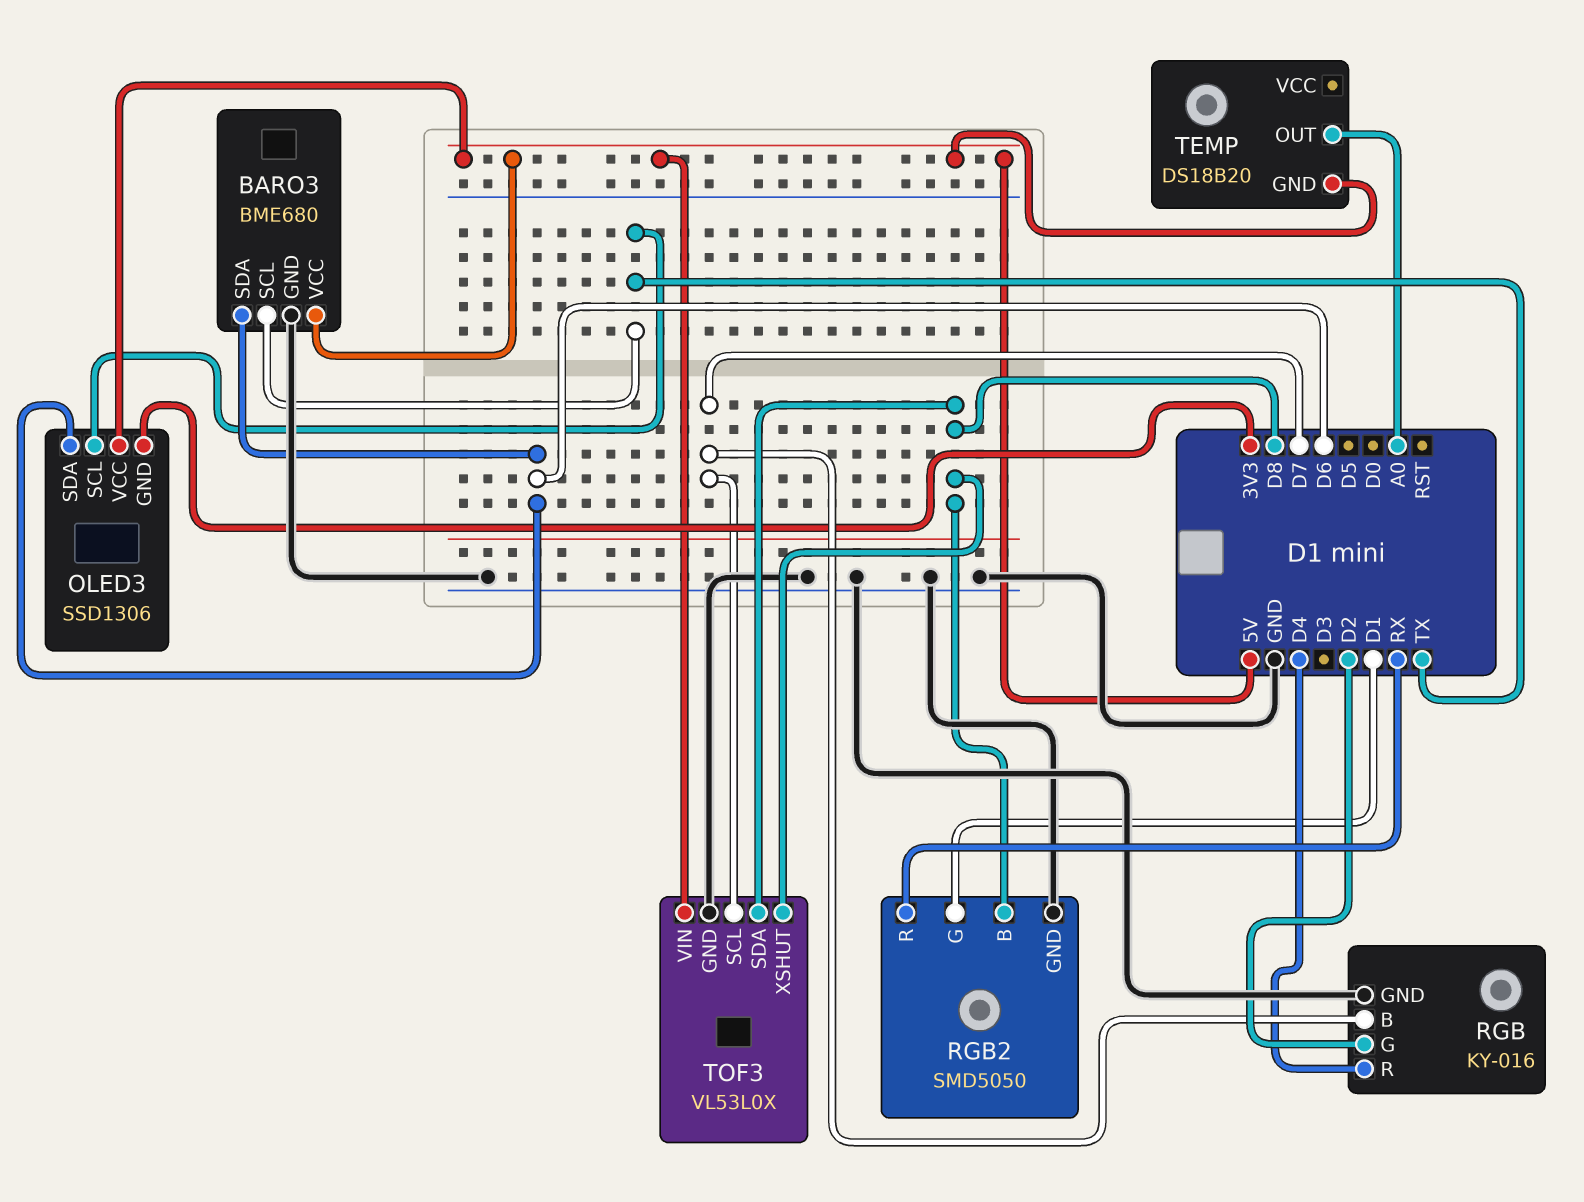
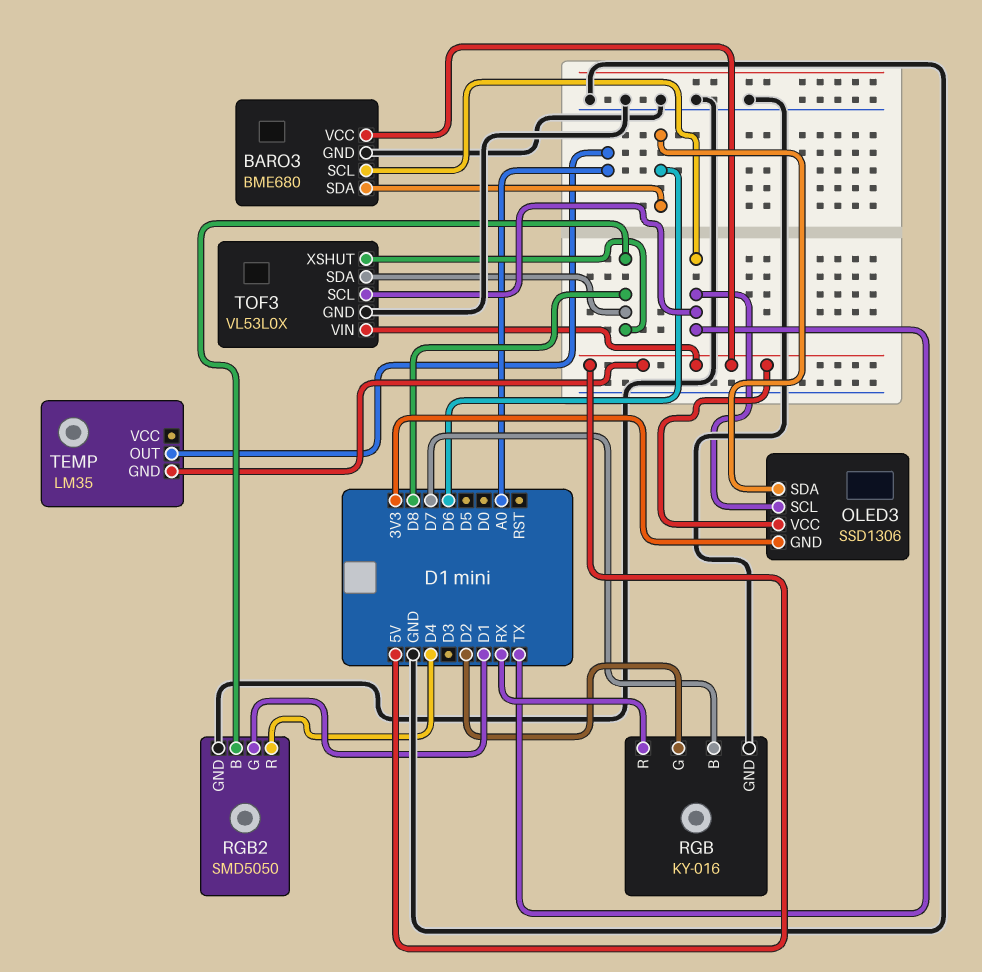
RGB pin R: D4 -> RX
RGB2 pin R: RX -> D4
TEMP: DS18B20 -> LM35
TOF3 pin SCL: D7 -> TX

